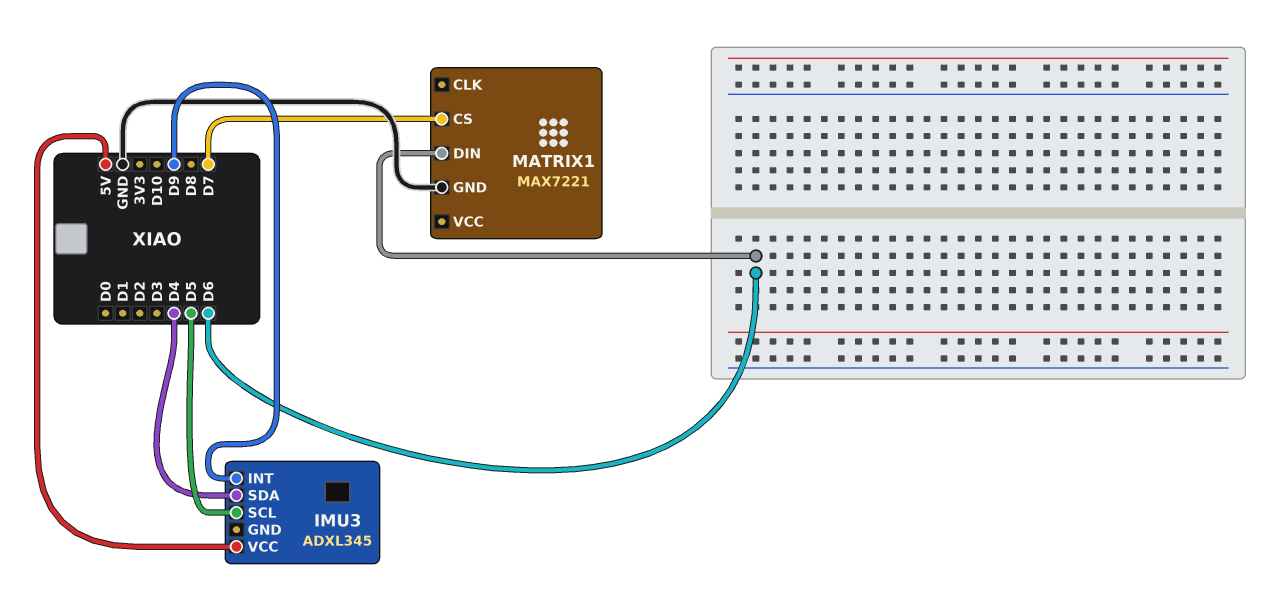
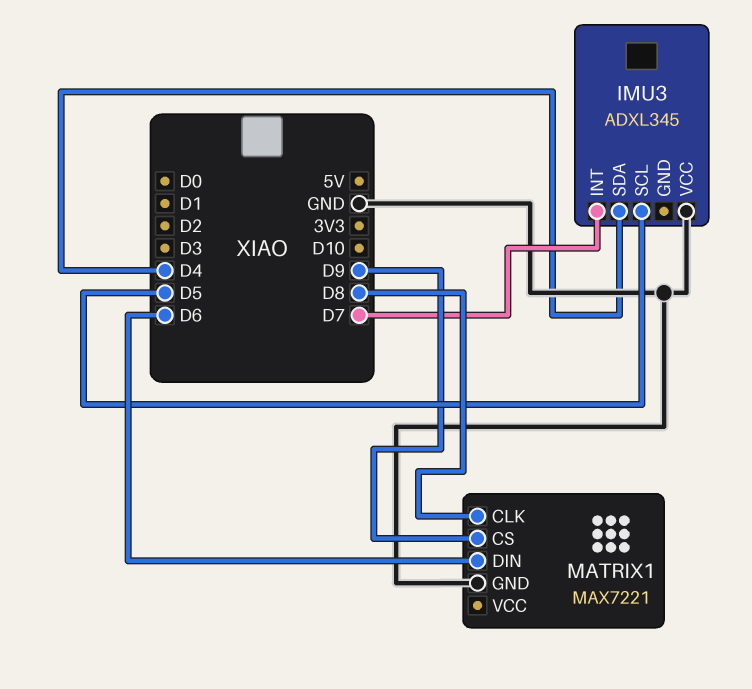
IMU3 pin INT: D9 -> D7
IMU3 pin VCC: 5V -> GND
MATRIX1 pin CLK: none -> D8
MATRIX1 pin CS: D7 -> D9

